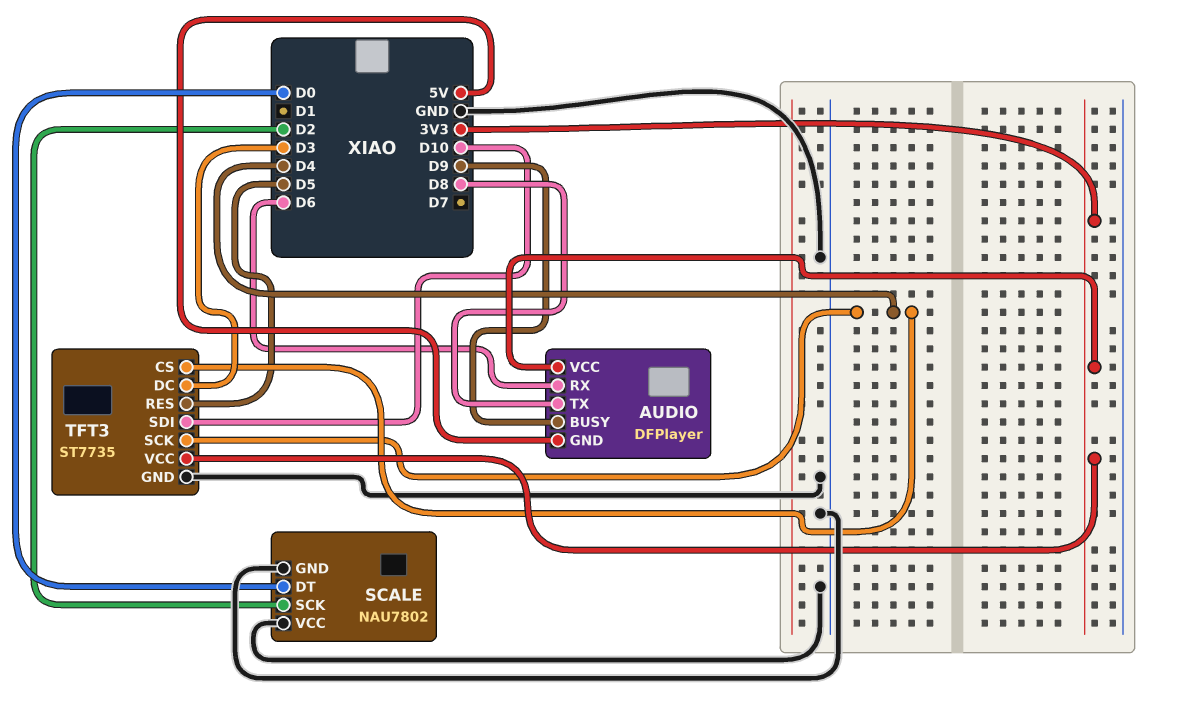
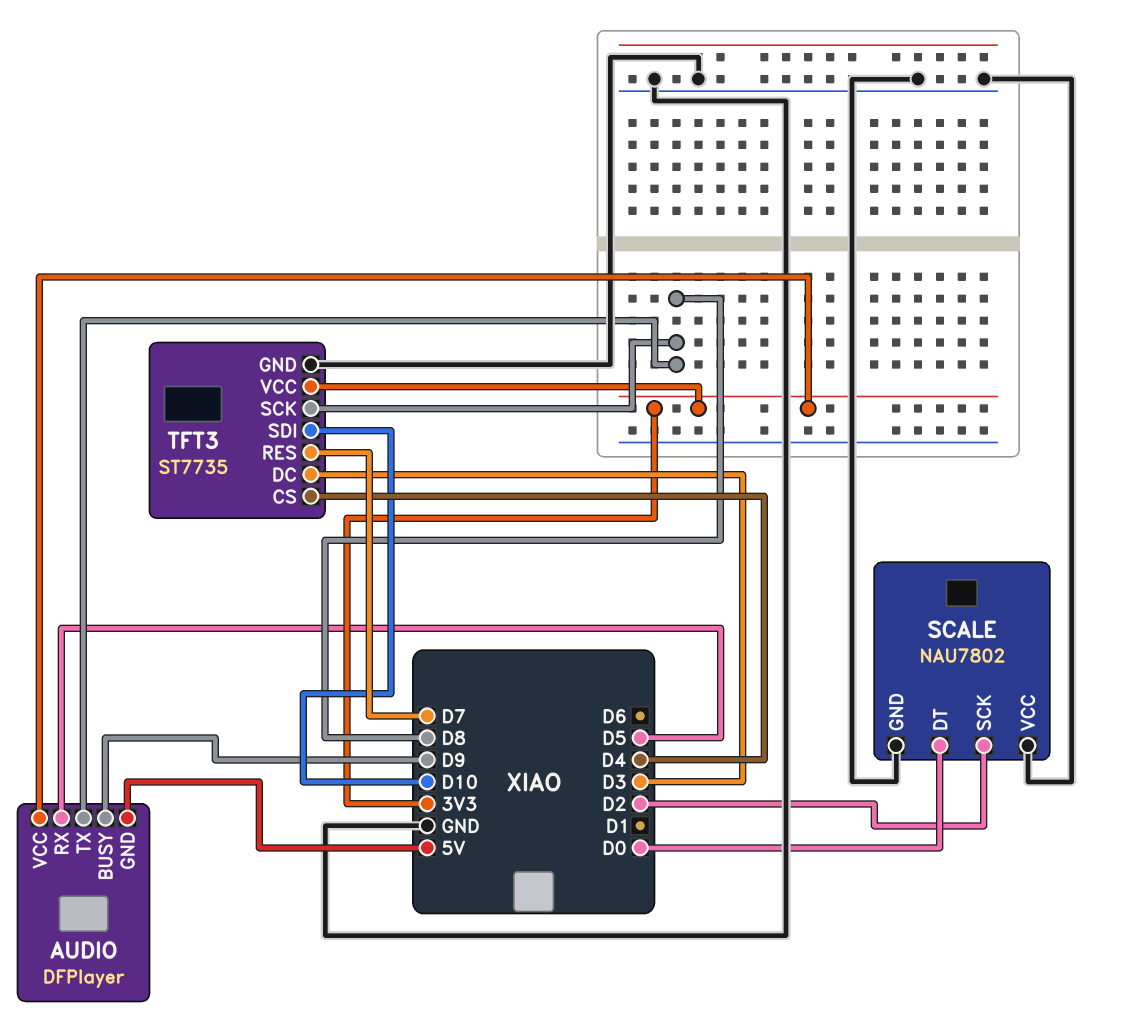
AUDIO pin RX: D6 -> D5
TFT3 pin RES: D5 -> D7
TFT3 pin SCK: D4 -> D8

